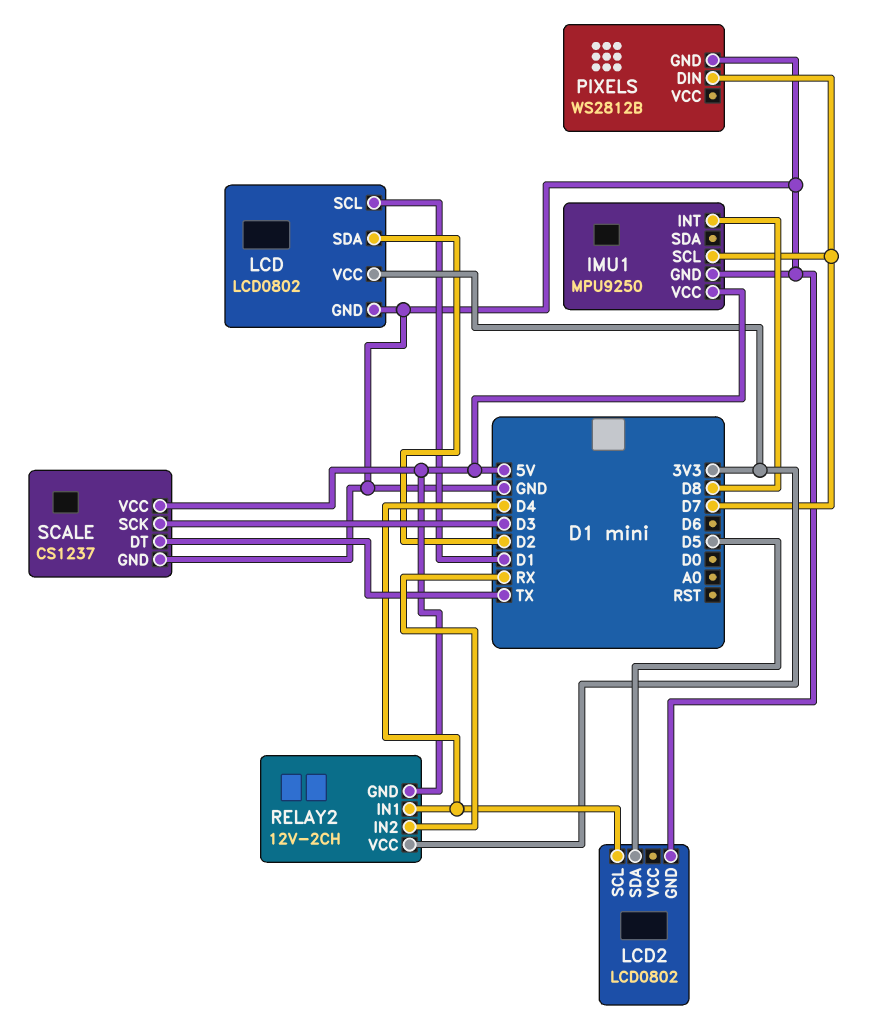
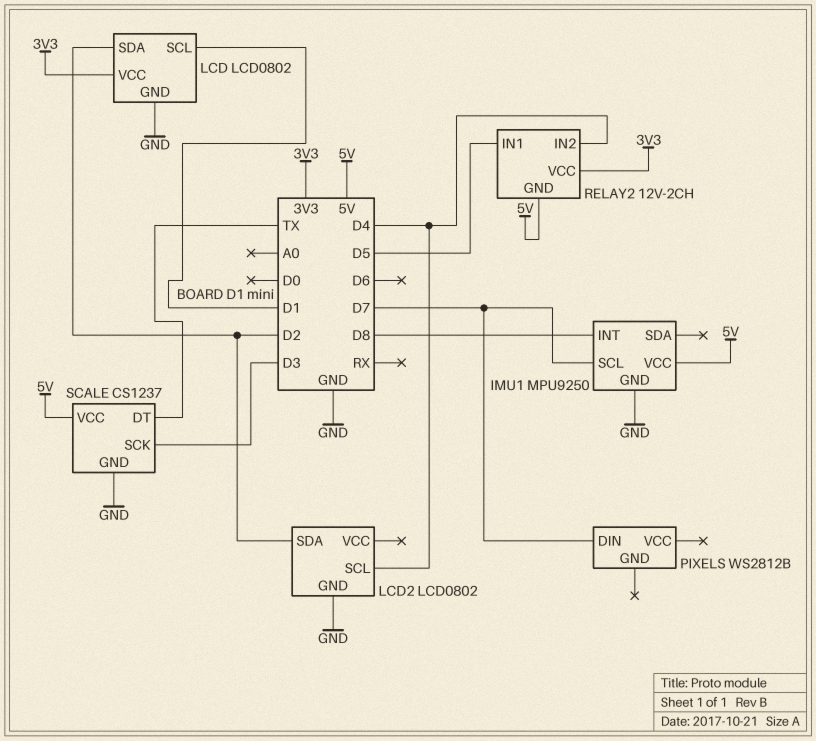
LCD2 pin SDA: D5 -> D2
PIXELS pin GND: GND -> none
RELAY2 pin IN1: D4 -> D5
RELAY2 pin IN2: RX -> D4

